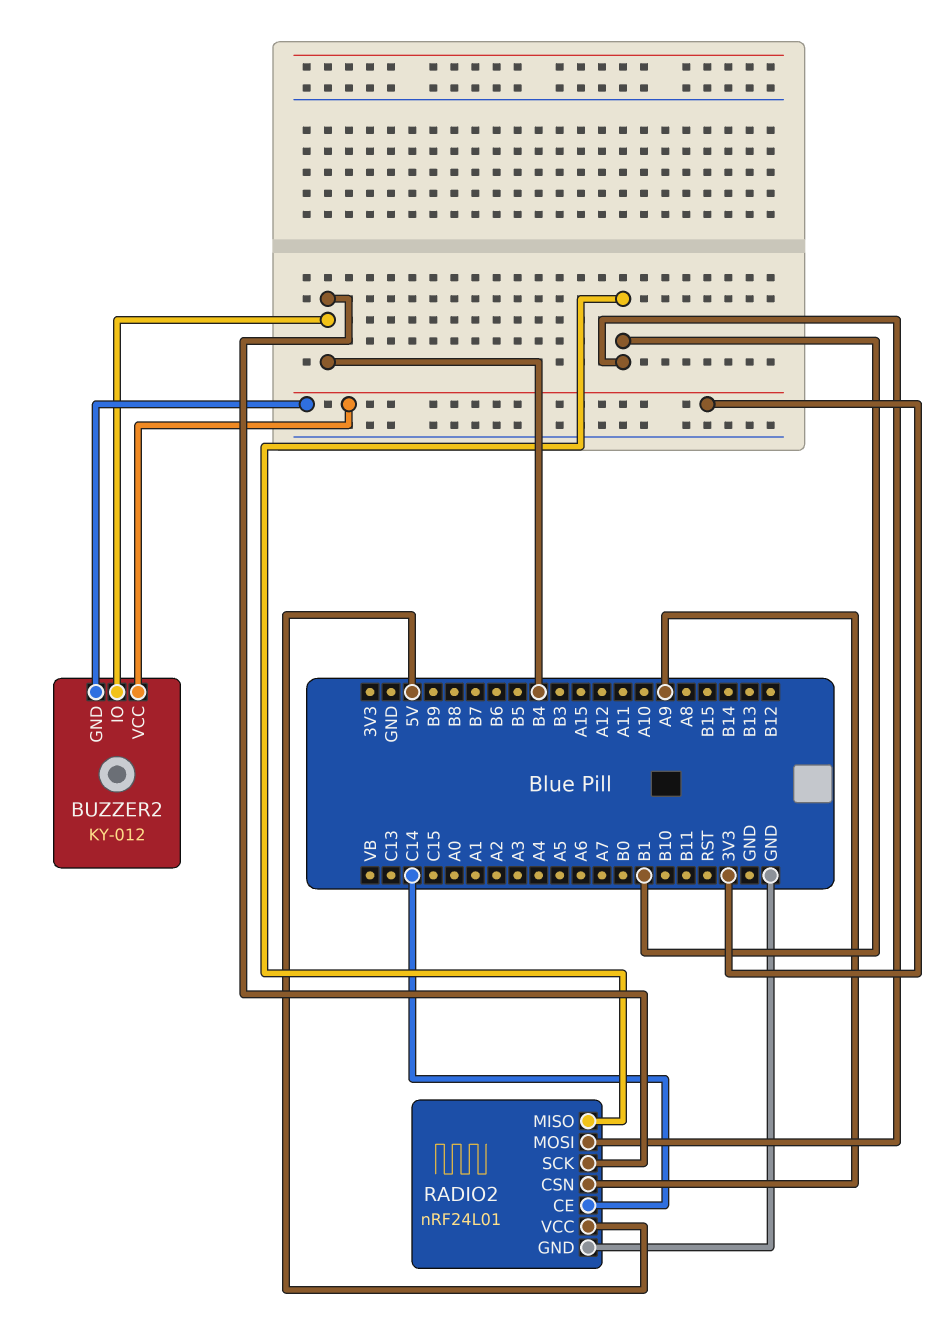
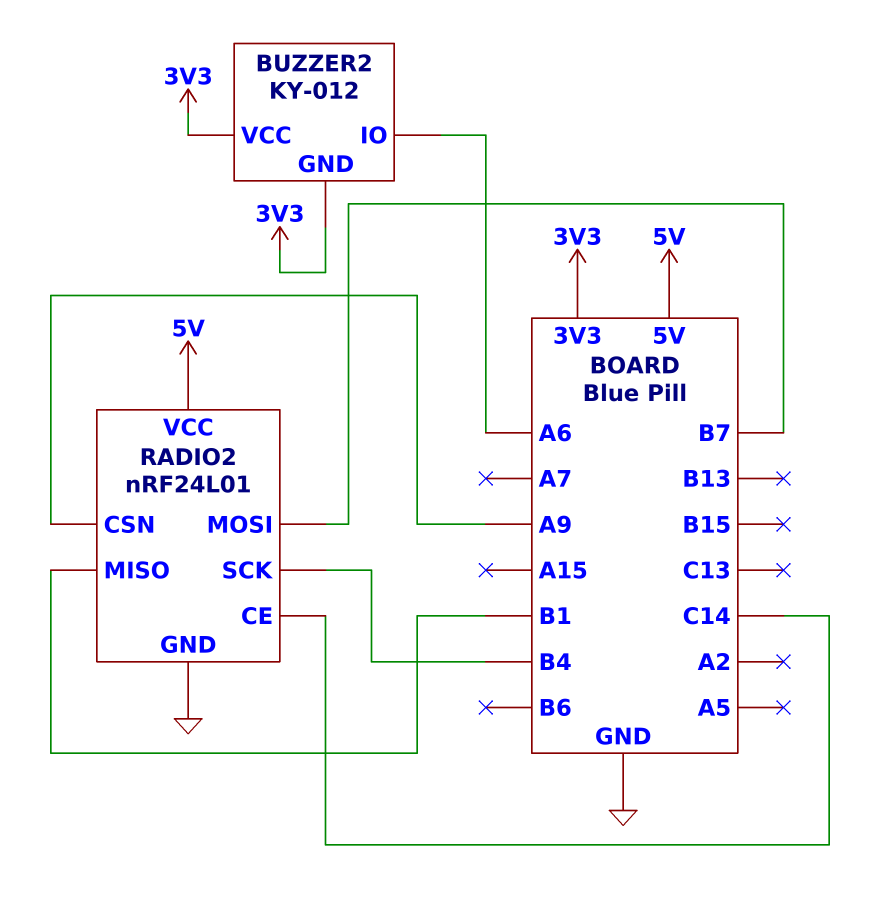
BUZZER2 pin IO: B4 -> A6
RADIO2 pin MOSI: B1 -> B7

